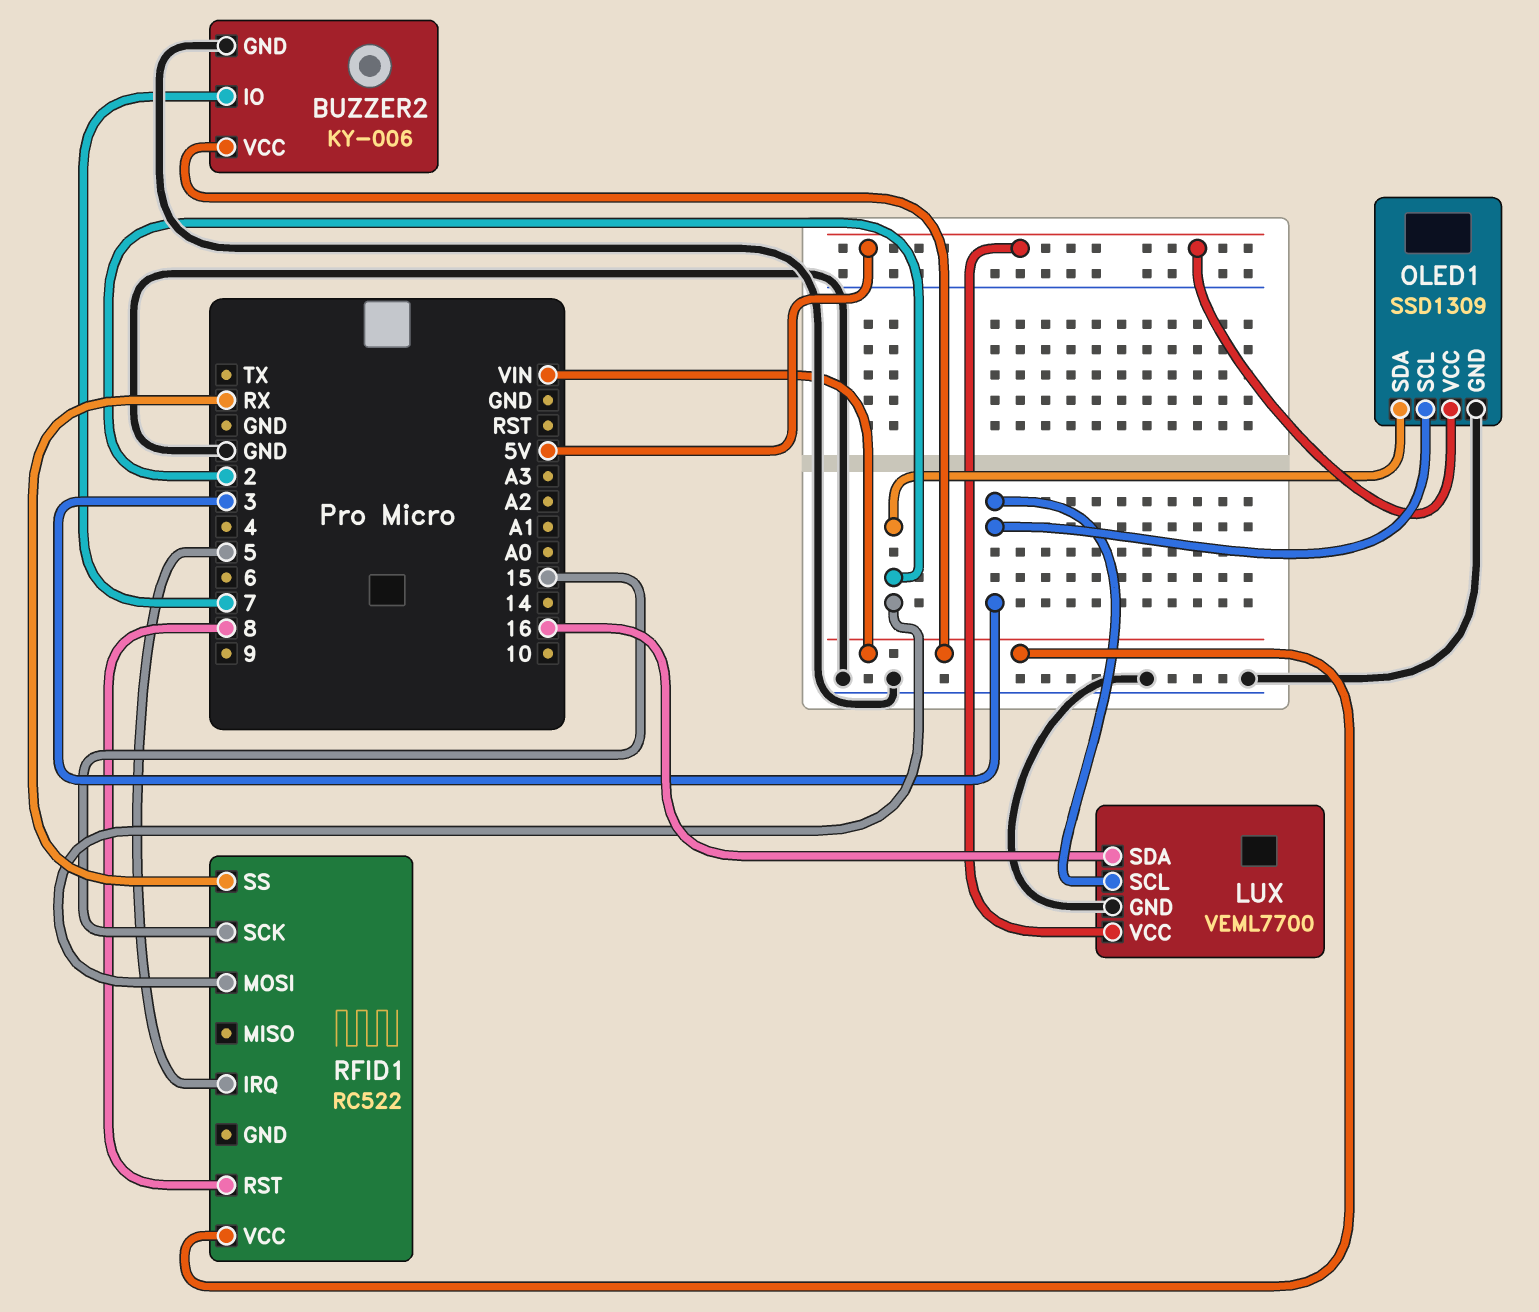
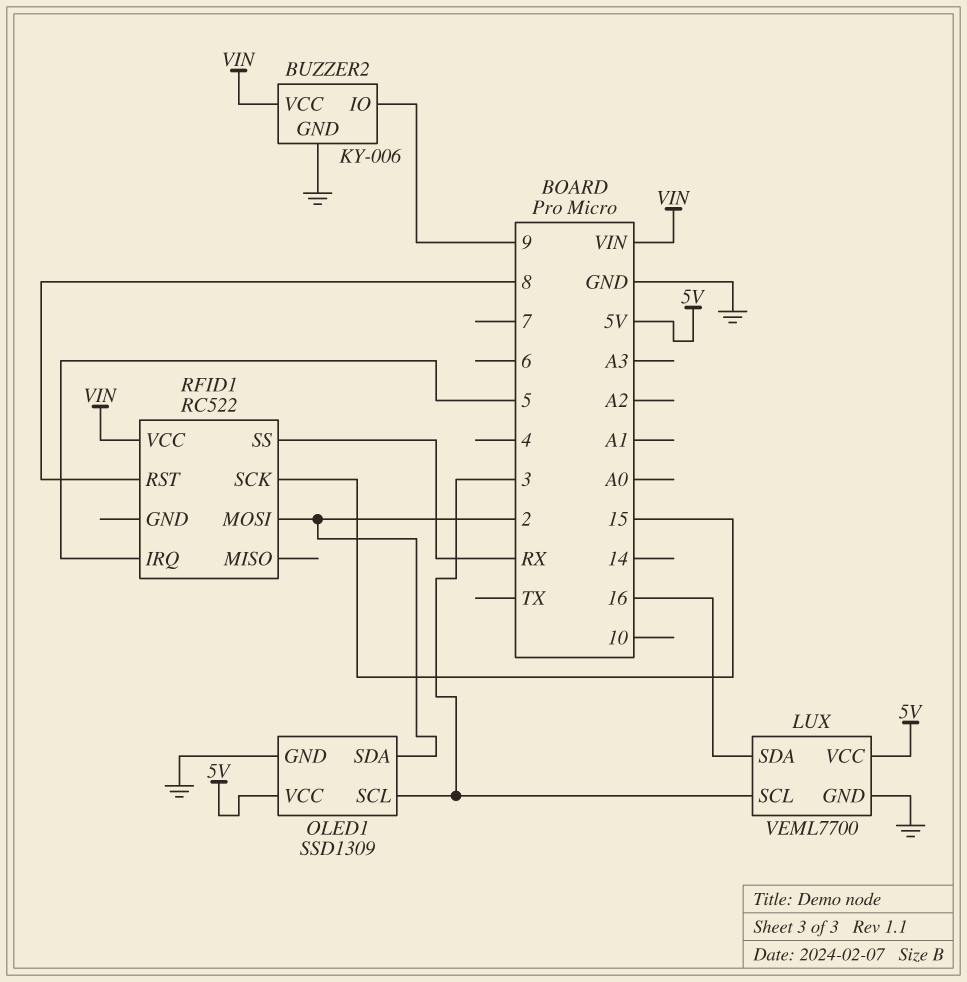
BUZZER2 pin IO: 7 -> 9

